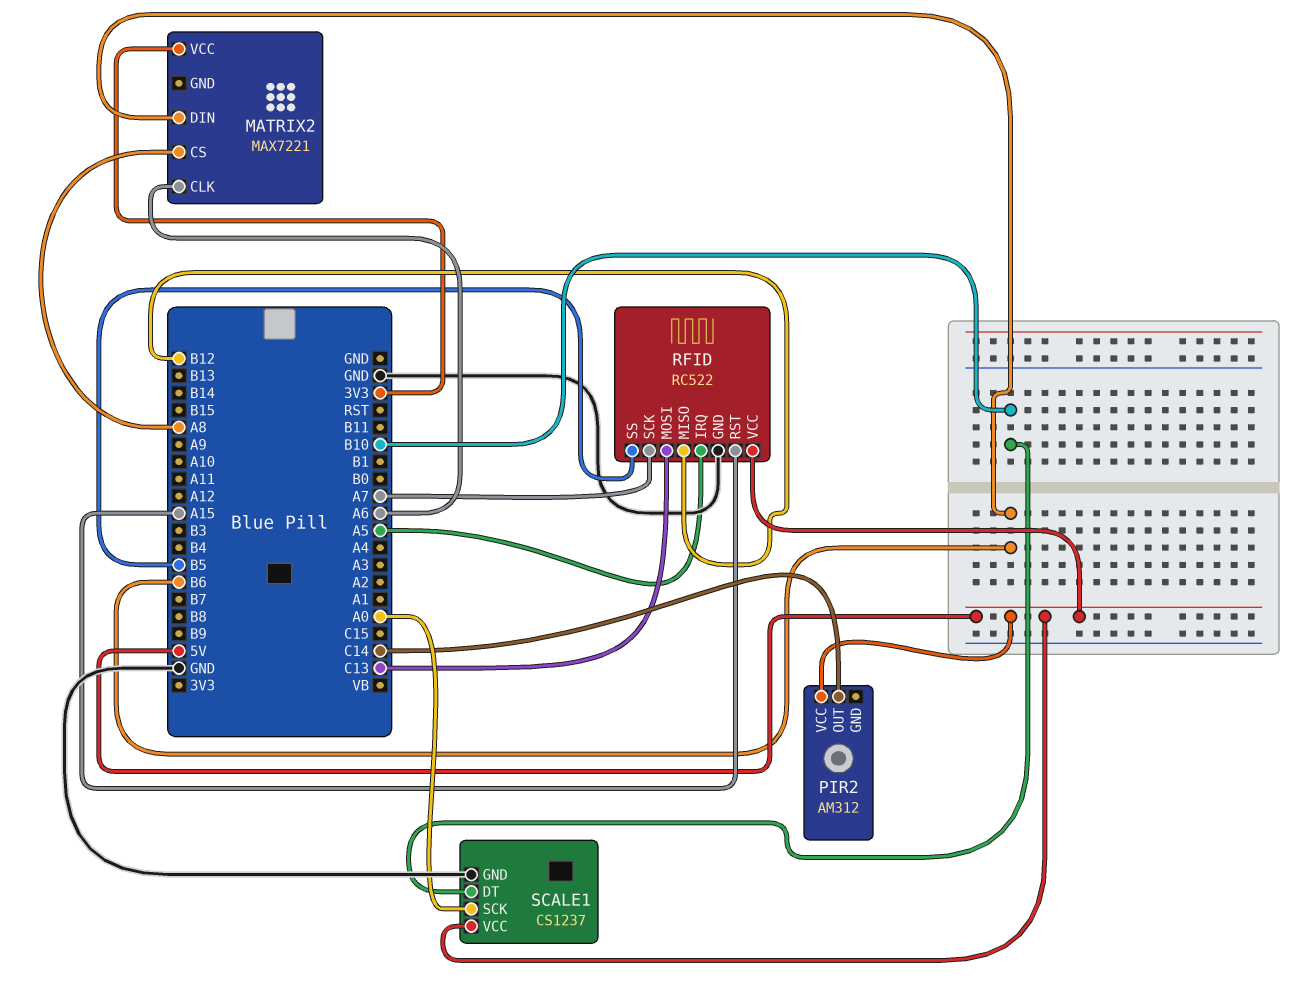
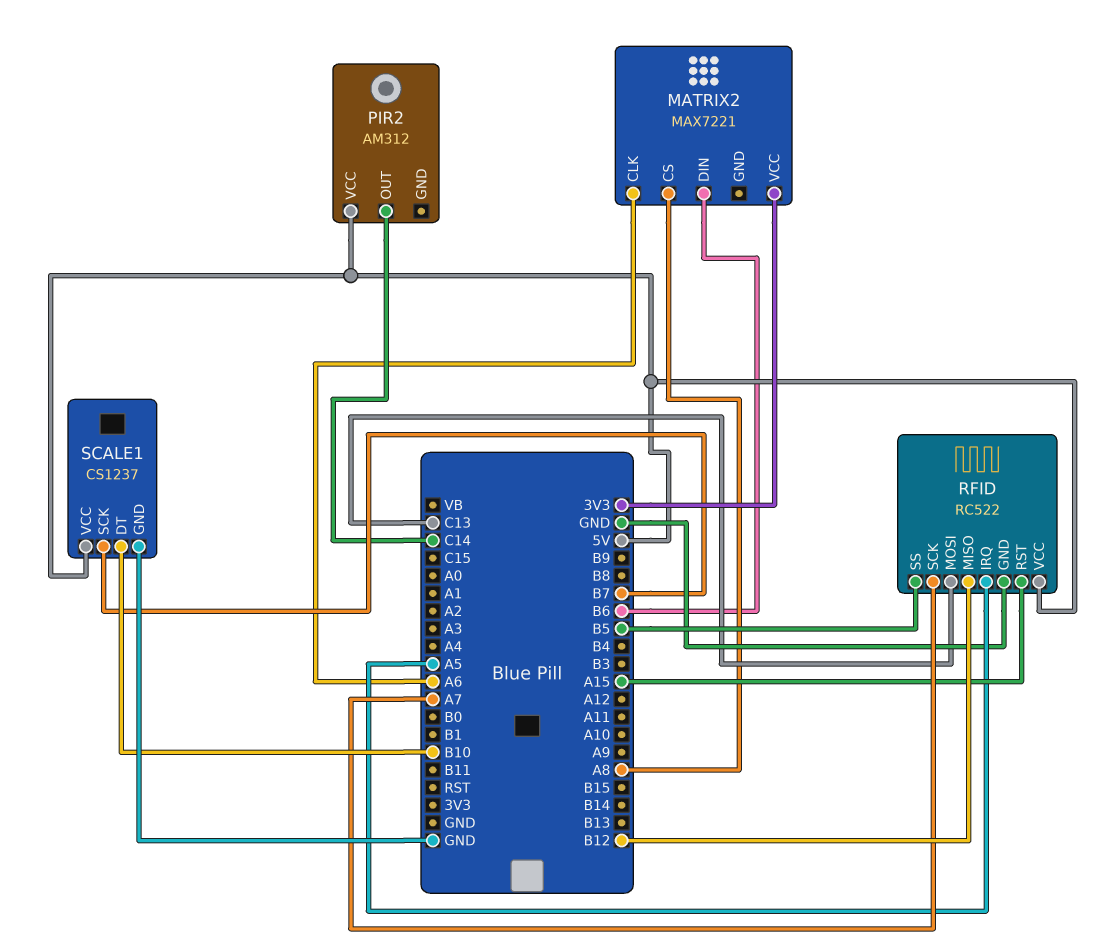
SCALE1 pin SCK: A0 -> B7

